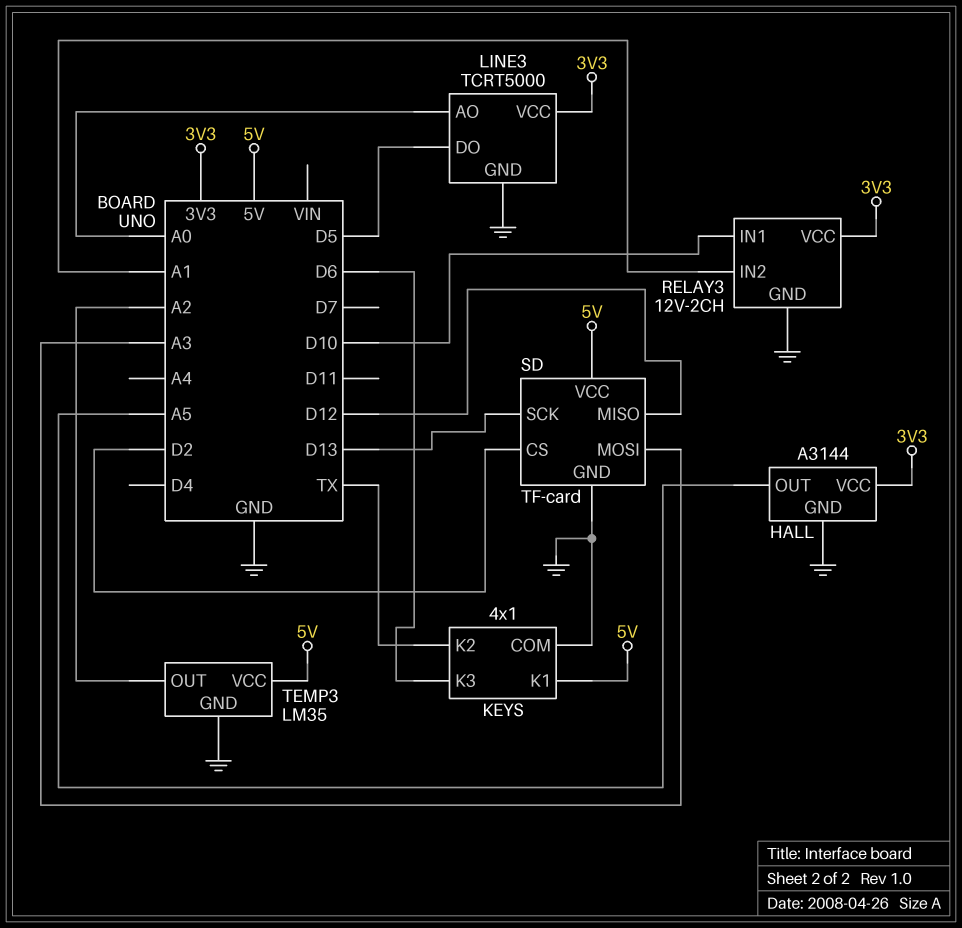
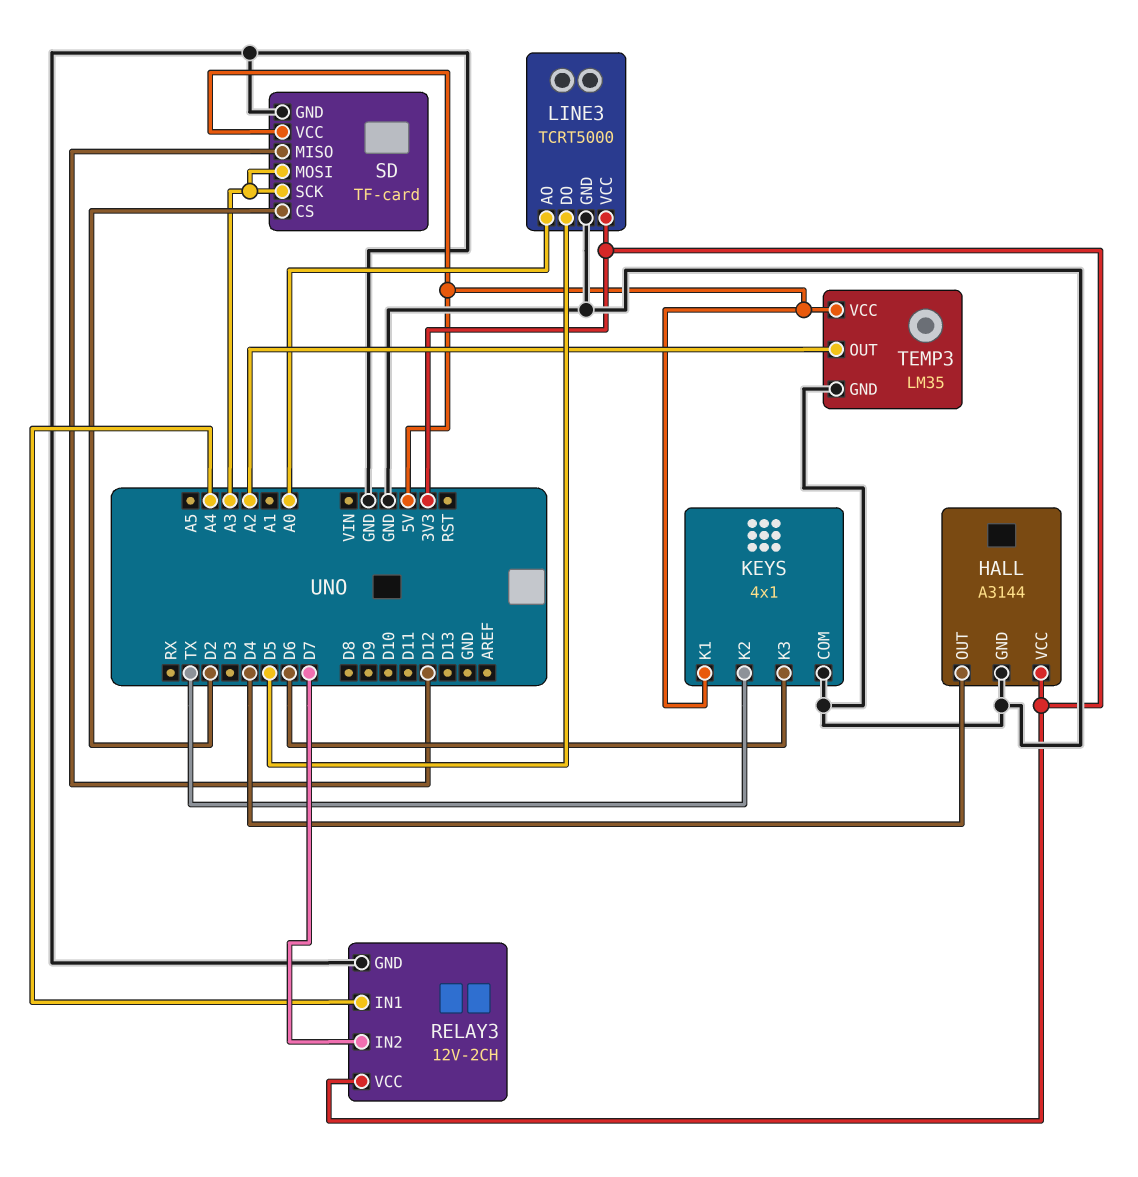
HALL pin OUT: A5 -> D4
RELAY3 pin IN1: D10 -> A4
RELAY3 pin IN2: A1 -> D7
SD pin SCK: D13 -> A3

